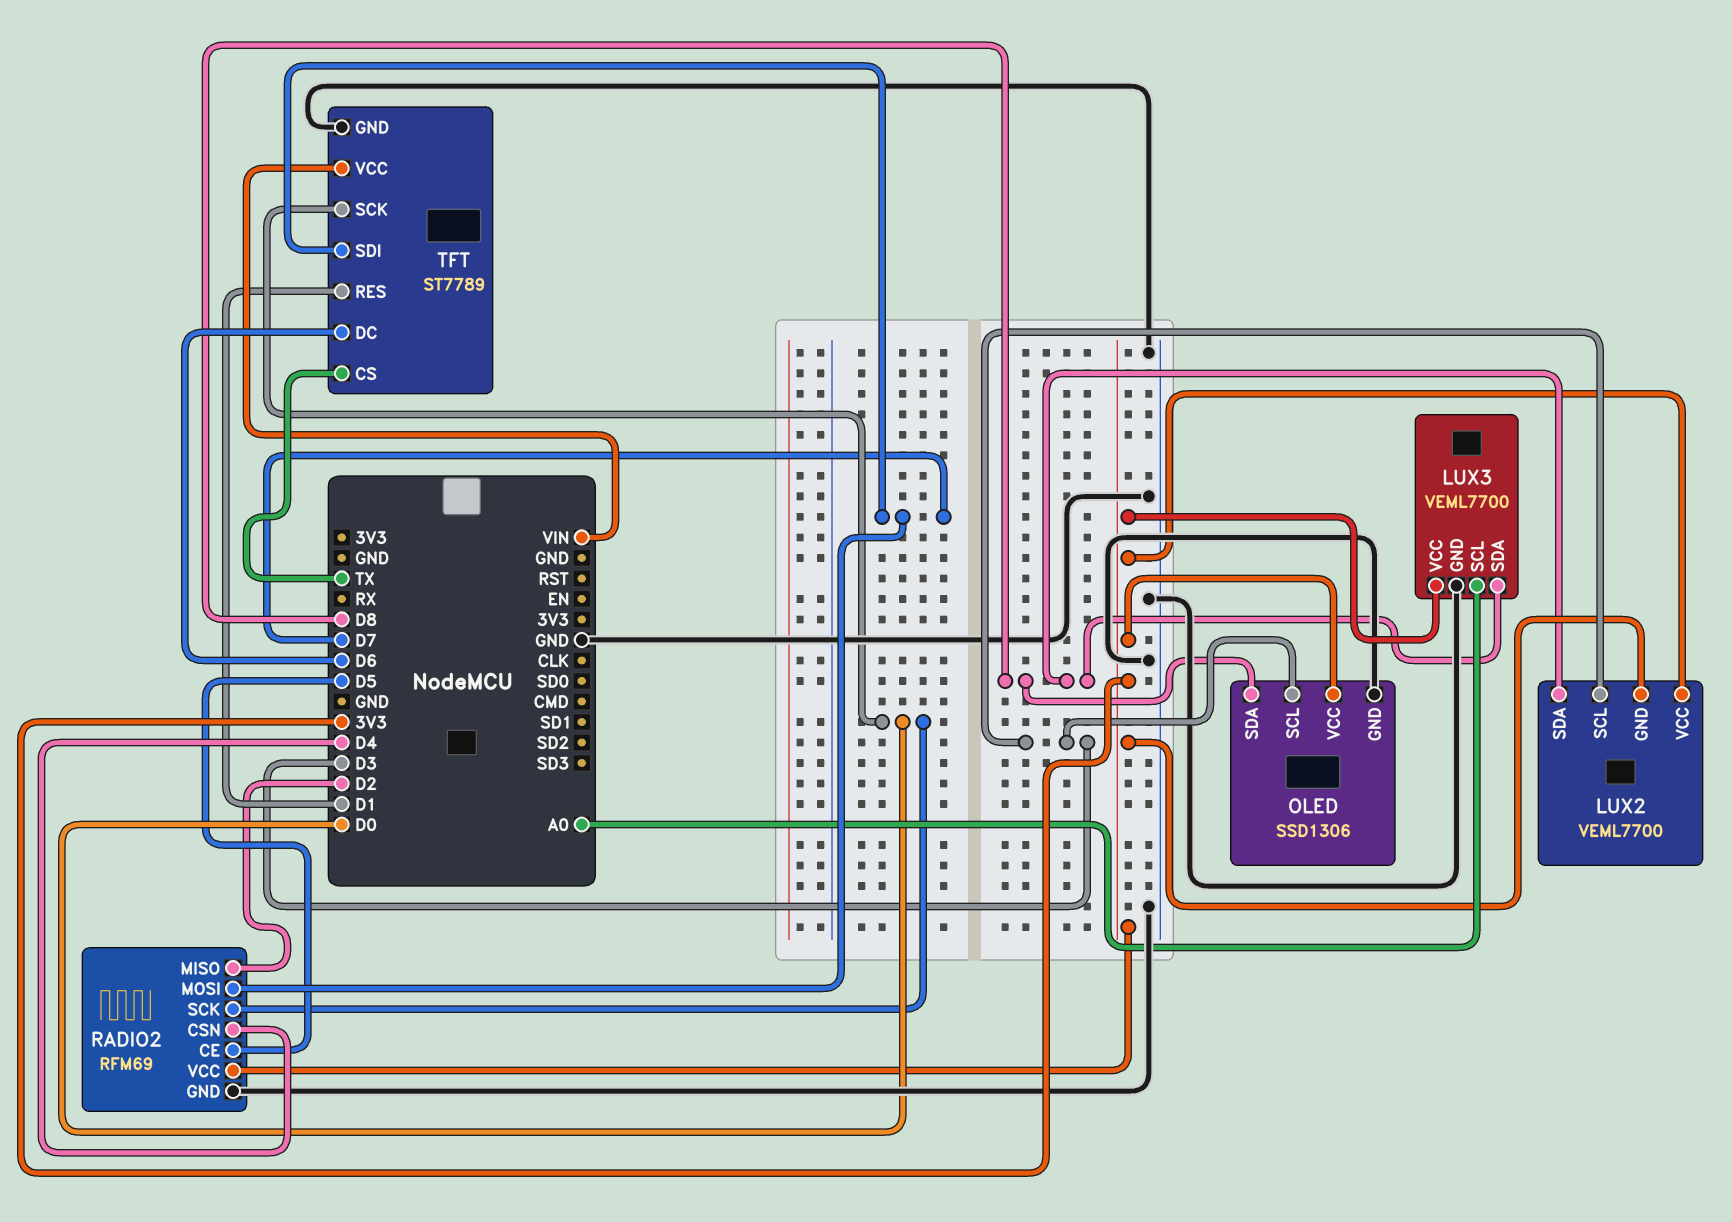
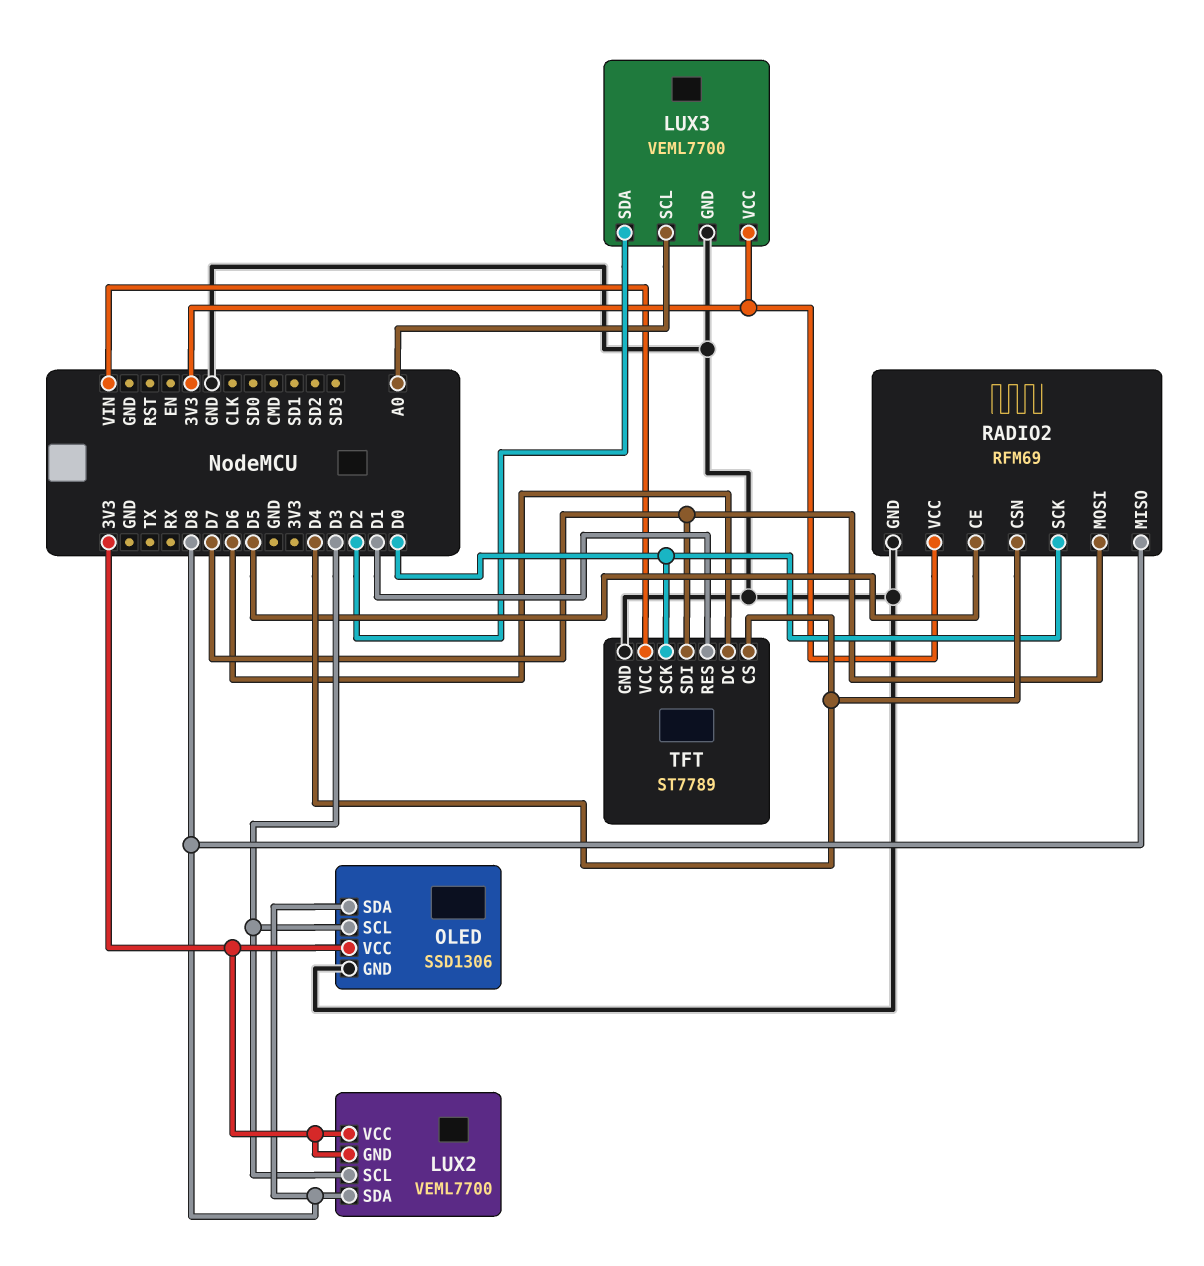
LUX3 pin SDA: D8 -> D2
RADIO2 pin MISO: D2 -> D8
TFT pin CS: TX -> D4

